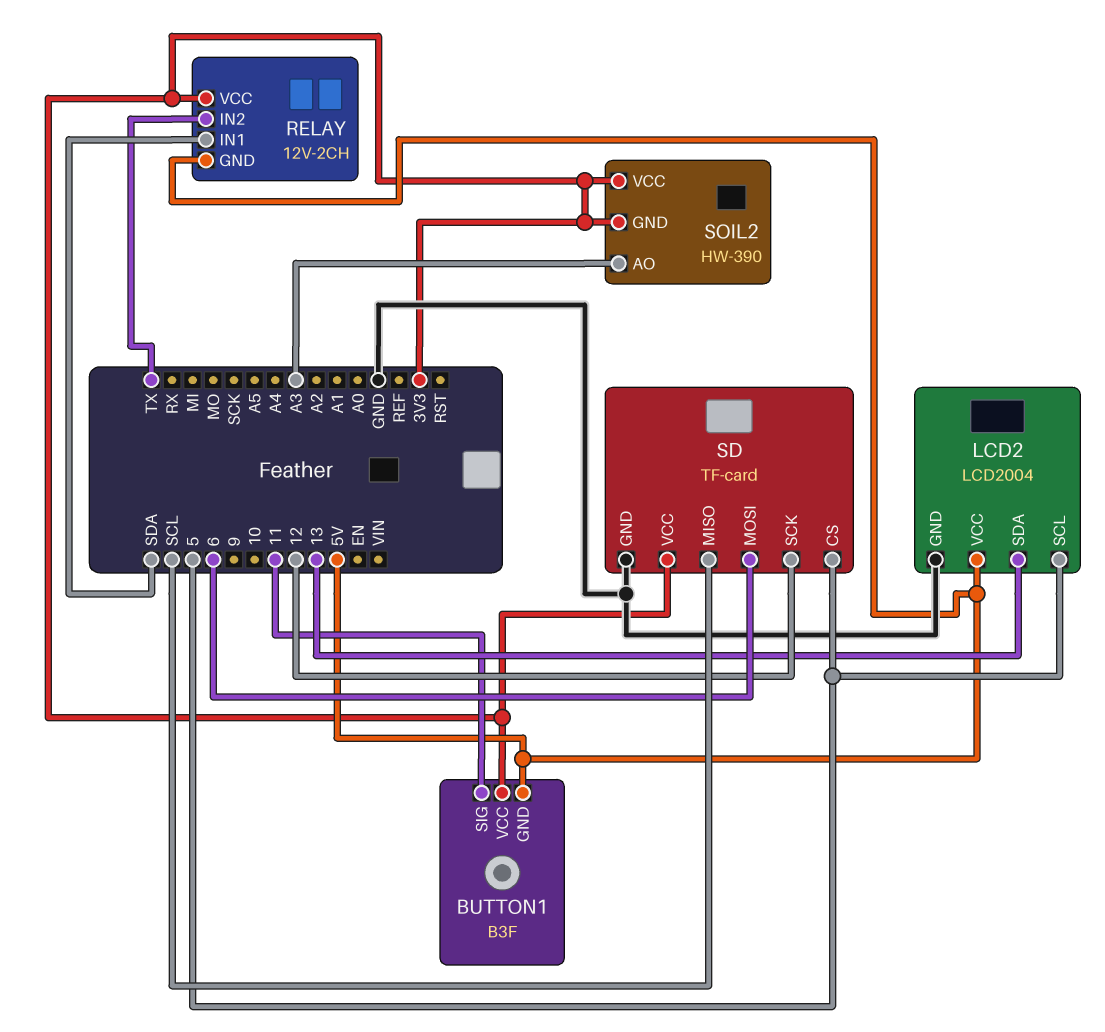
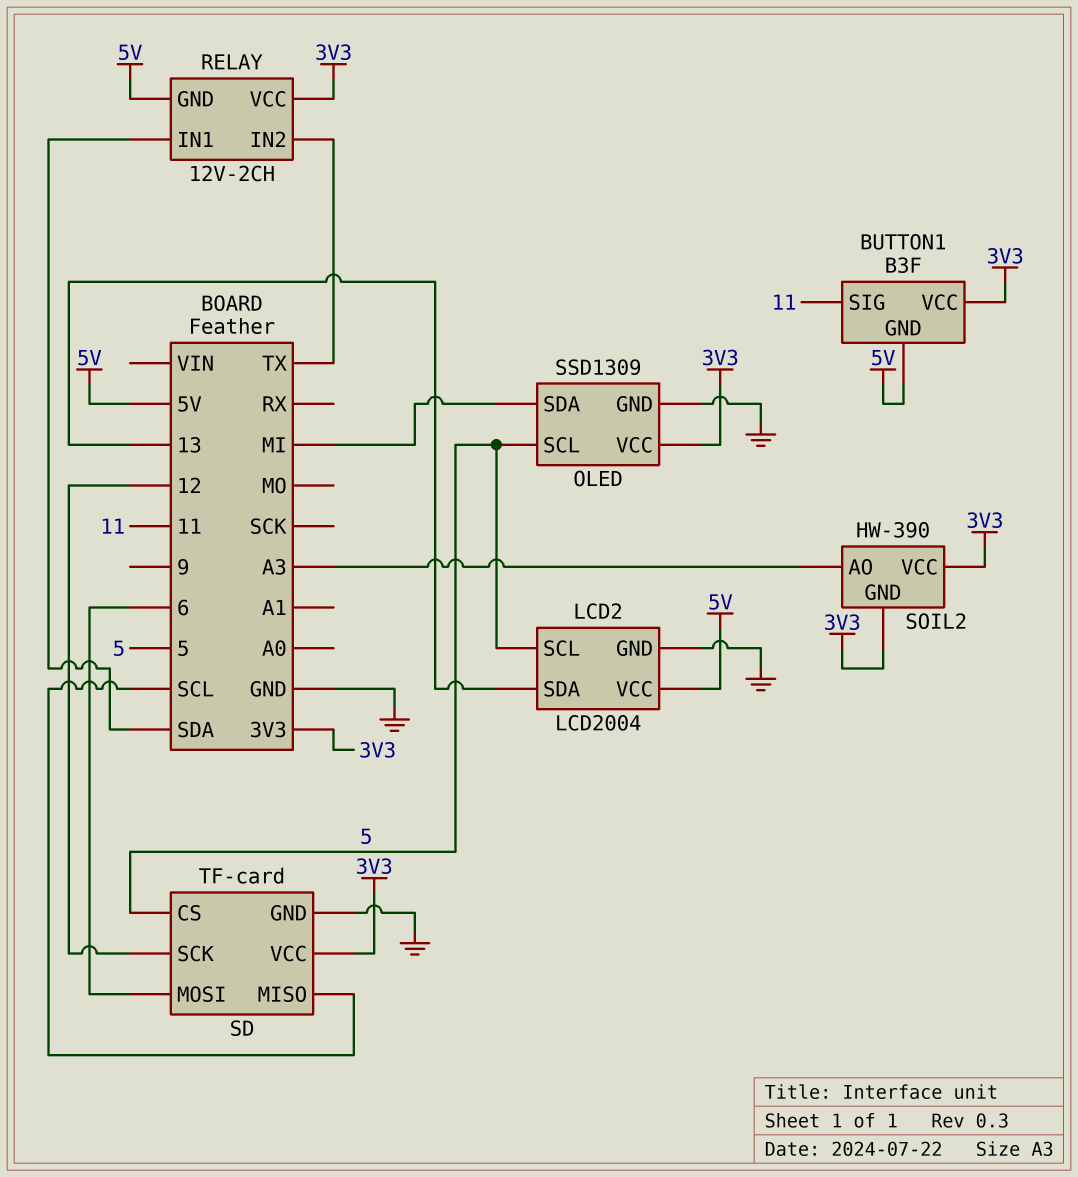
OLED: none -> SSD1309
OLED pin GND: none -> GND
OLED pin SCL: none -> 5
OLED pin SDA: none -> MI
OLED pin VCC: none -> 3V3

